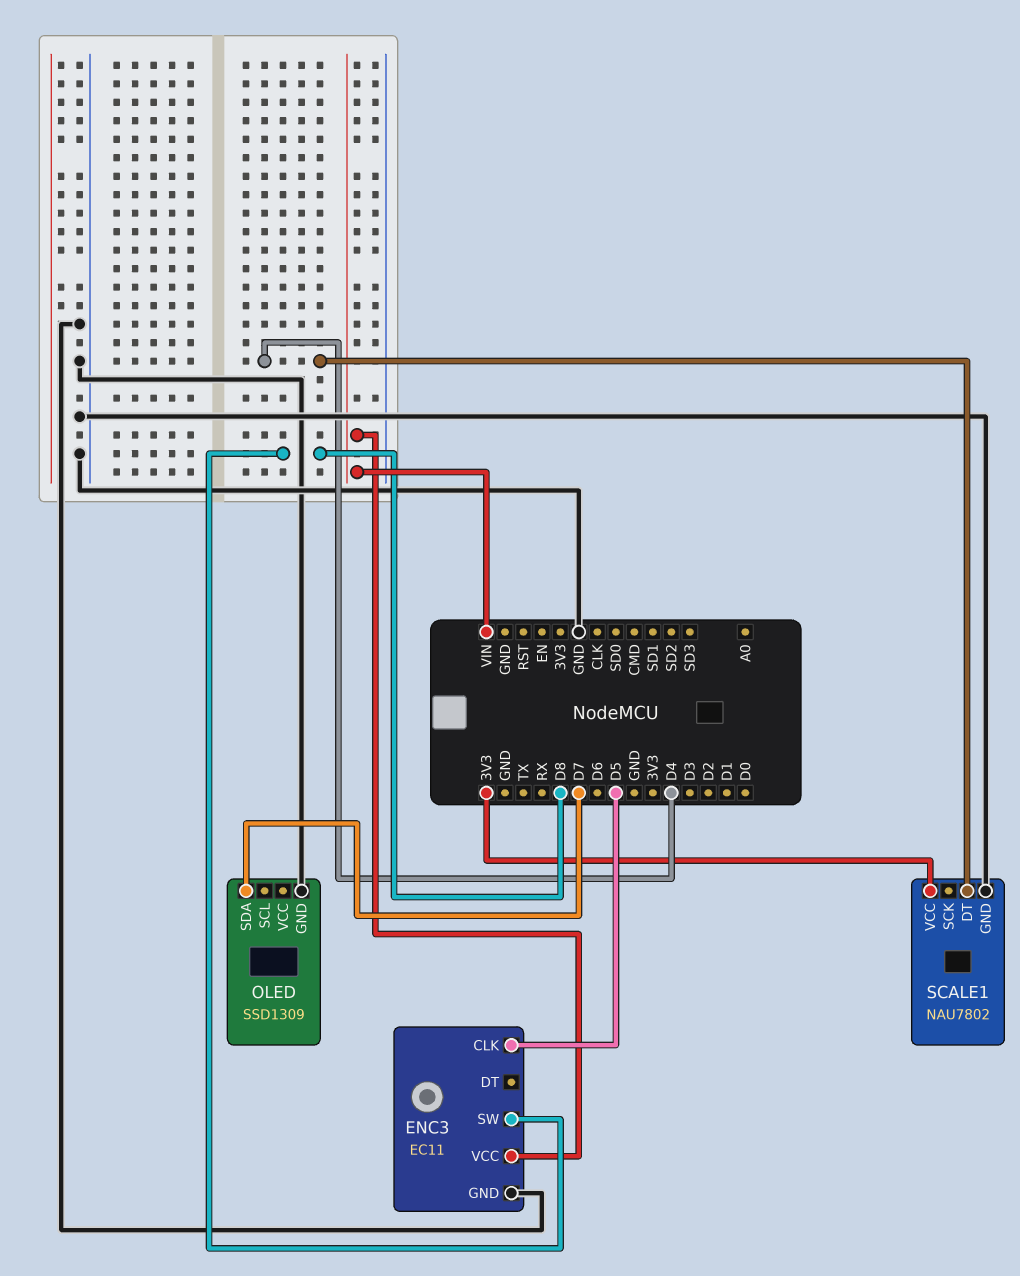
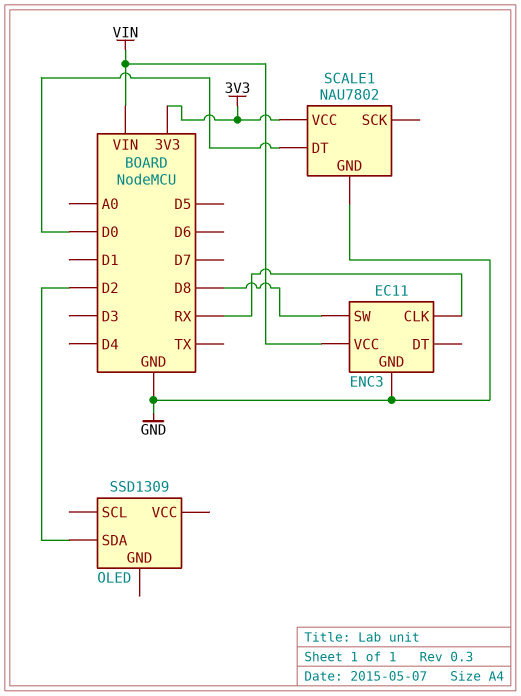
ENC3 pin CLK: D5 -> RX
OLED pin GND: GND -> none
OLED pin SDA: D7 -> D2
SCALE1 pin DT: D4 -> D0

